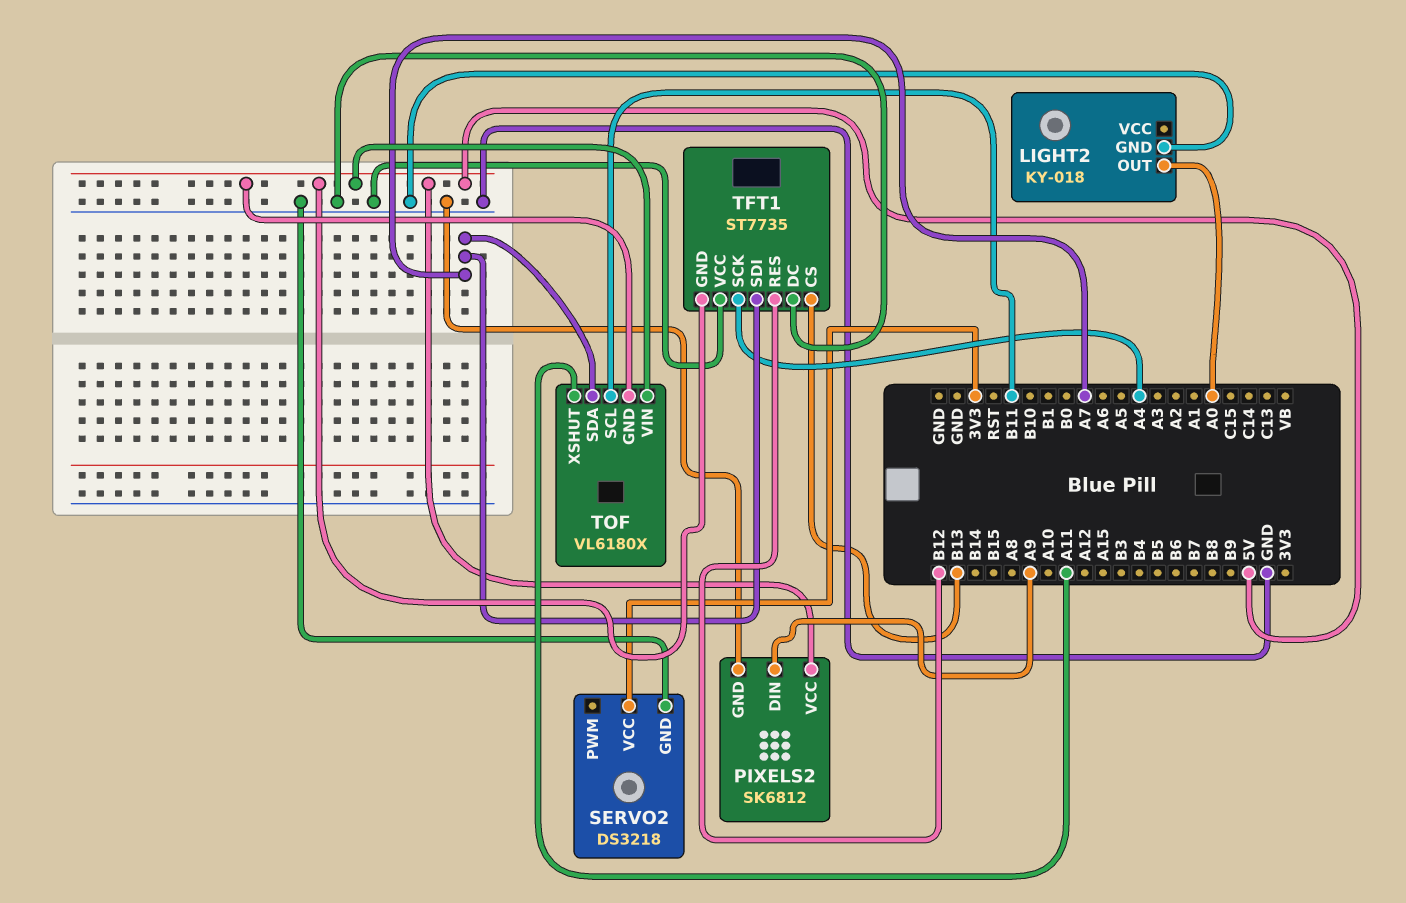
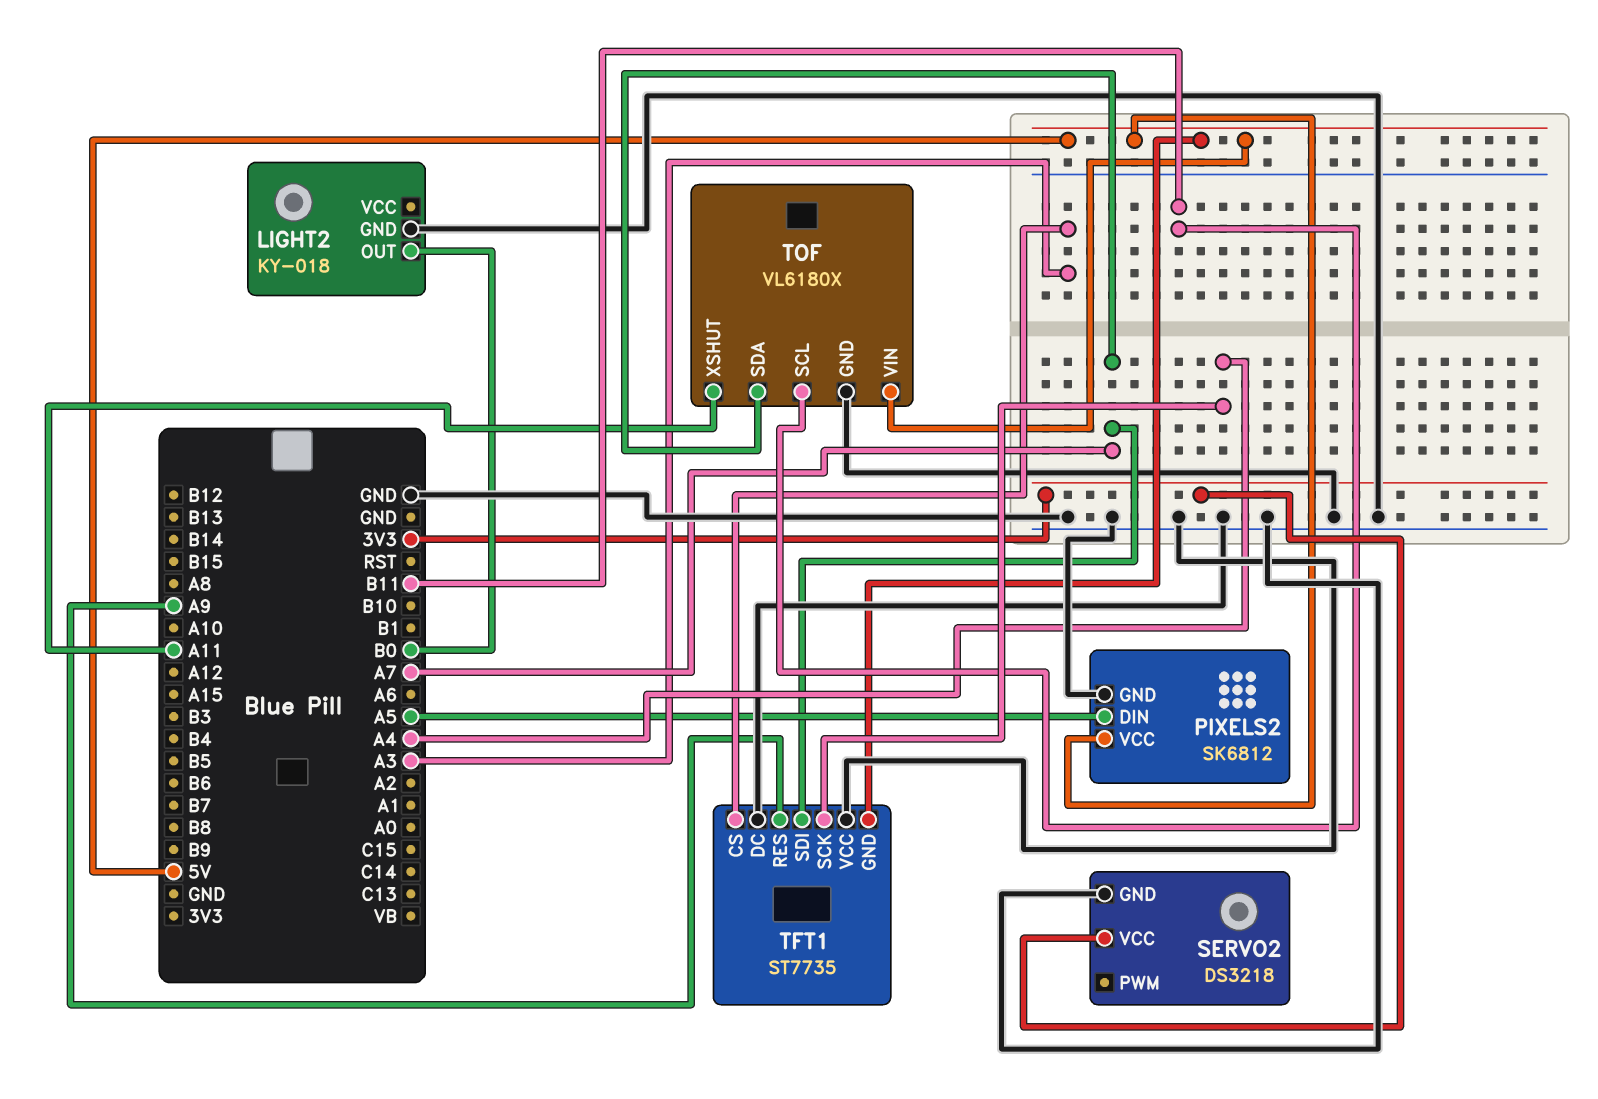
LIGHT2 pin OUT: A0 -> B0
PIXELS2 pin DIN: A9 -> A5
TFT1 pin CS: B13 -> A3
TFT1 pin RES: B12 -> A9
TOF pin GND: 5V -> GND

